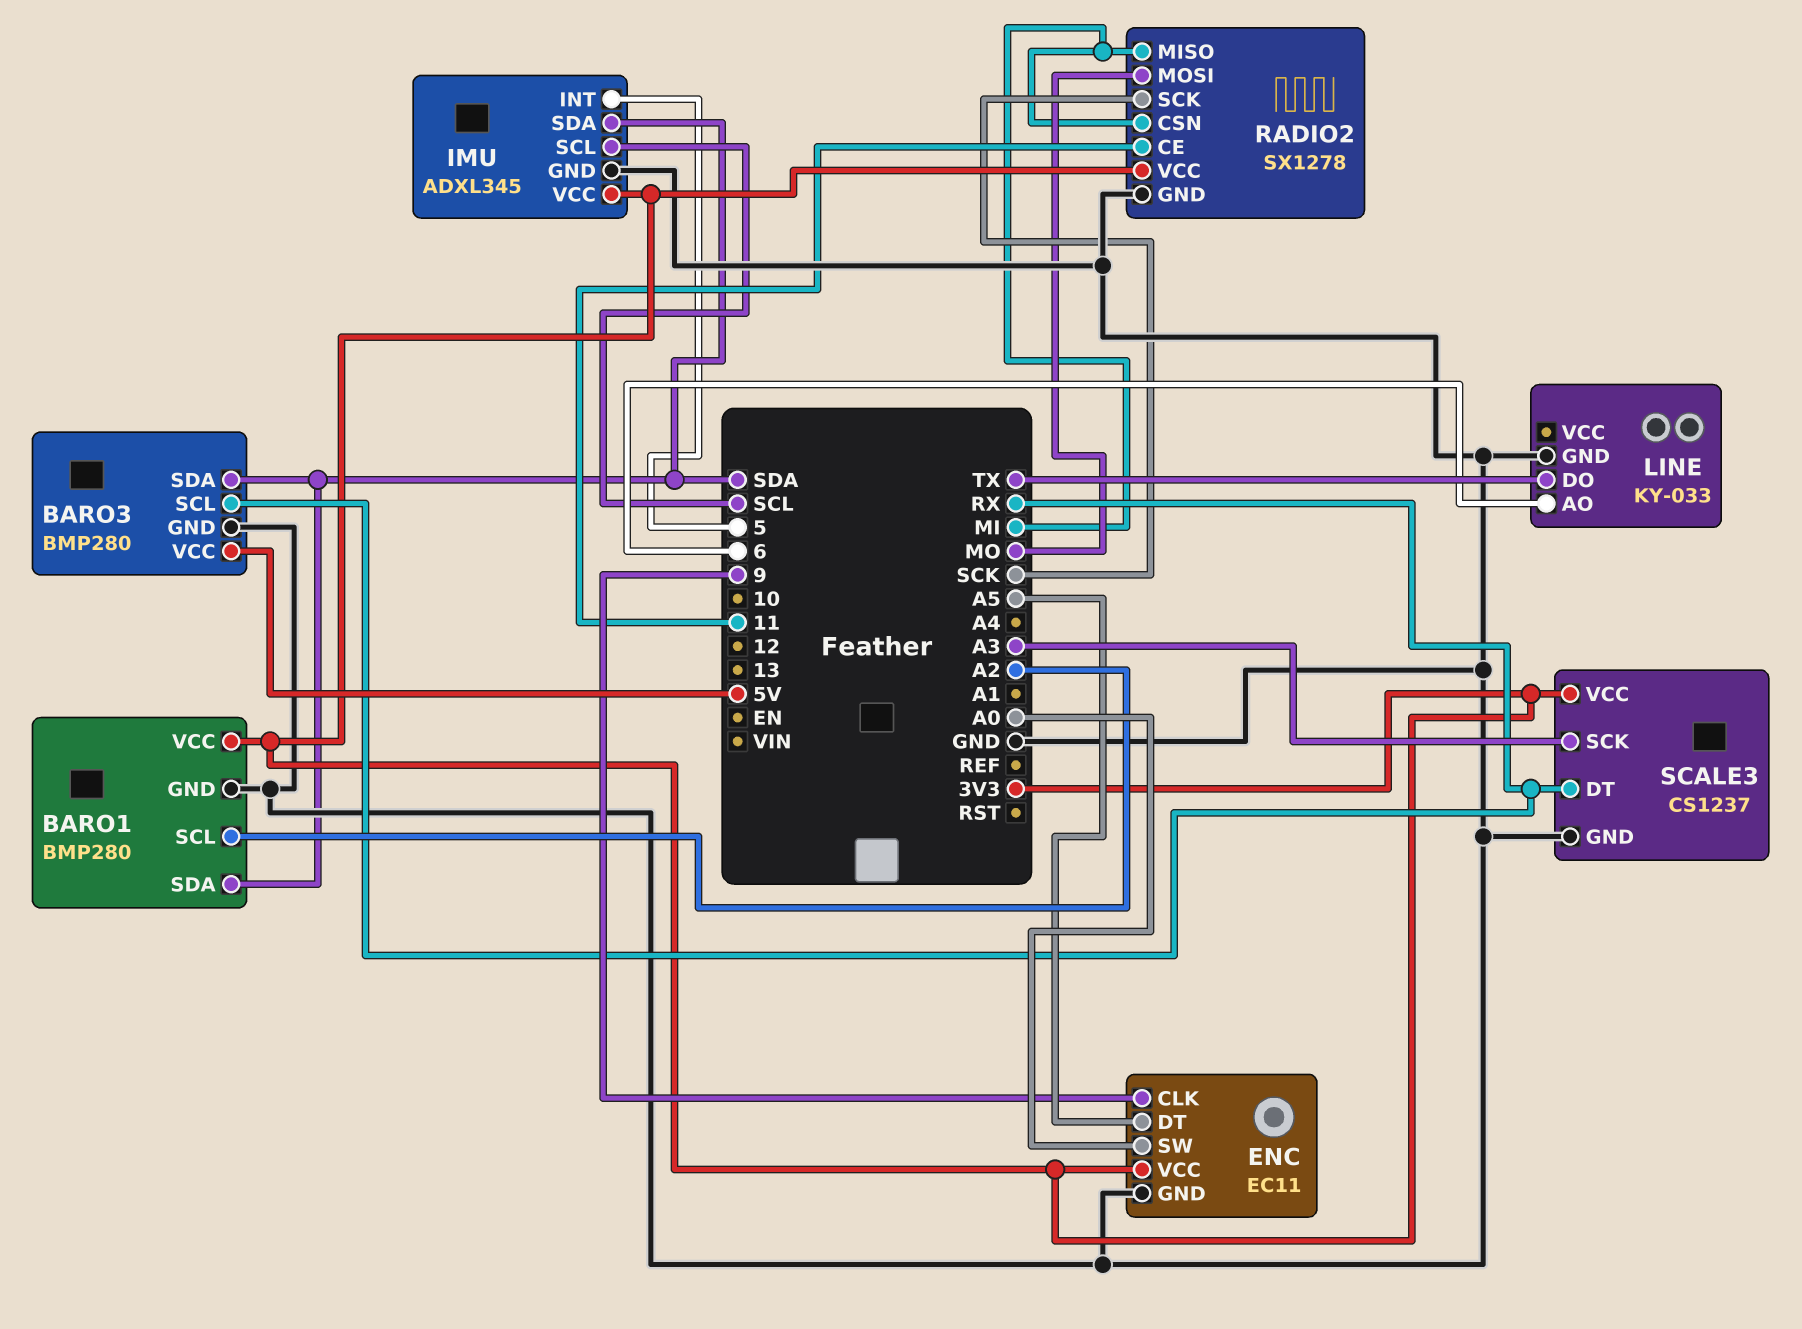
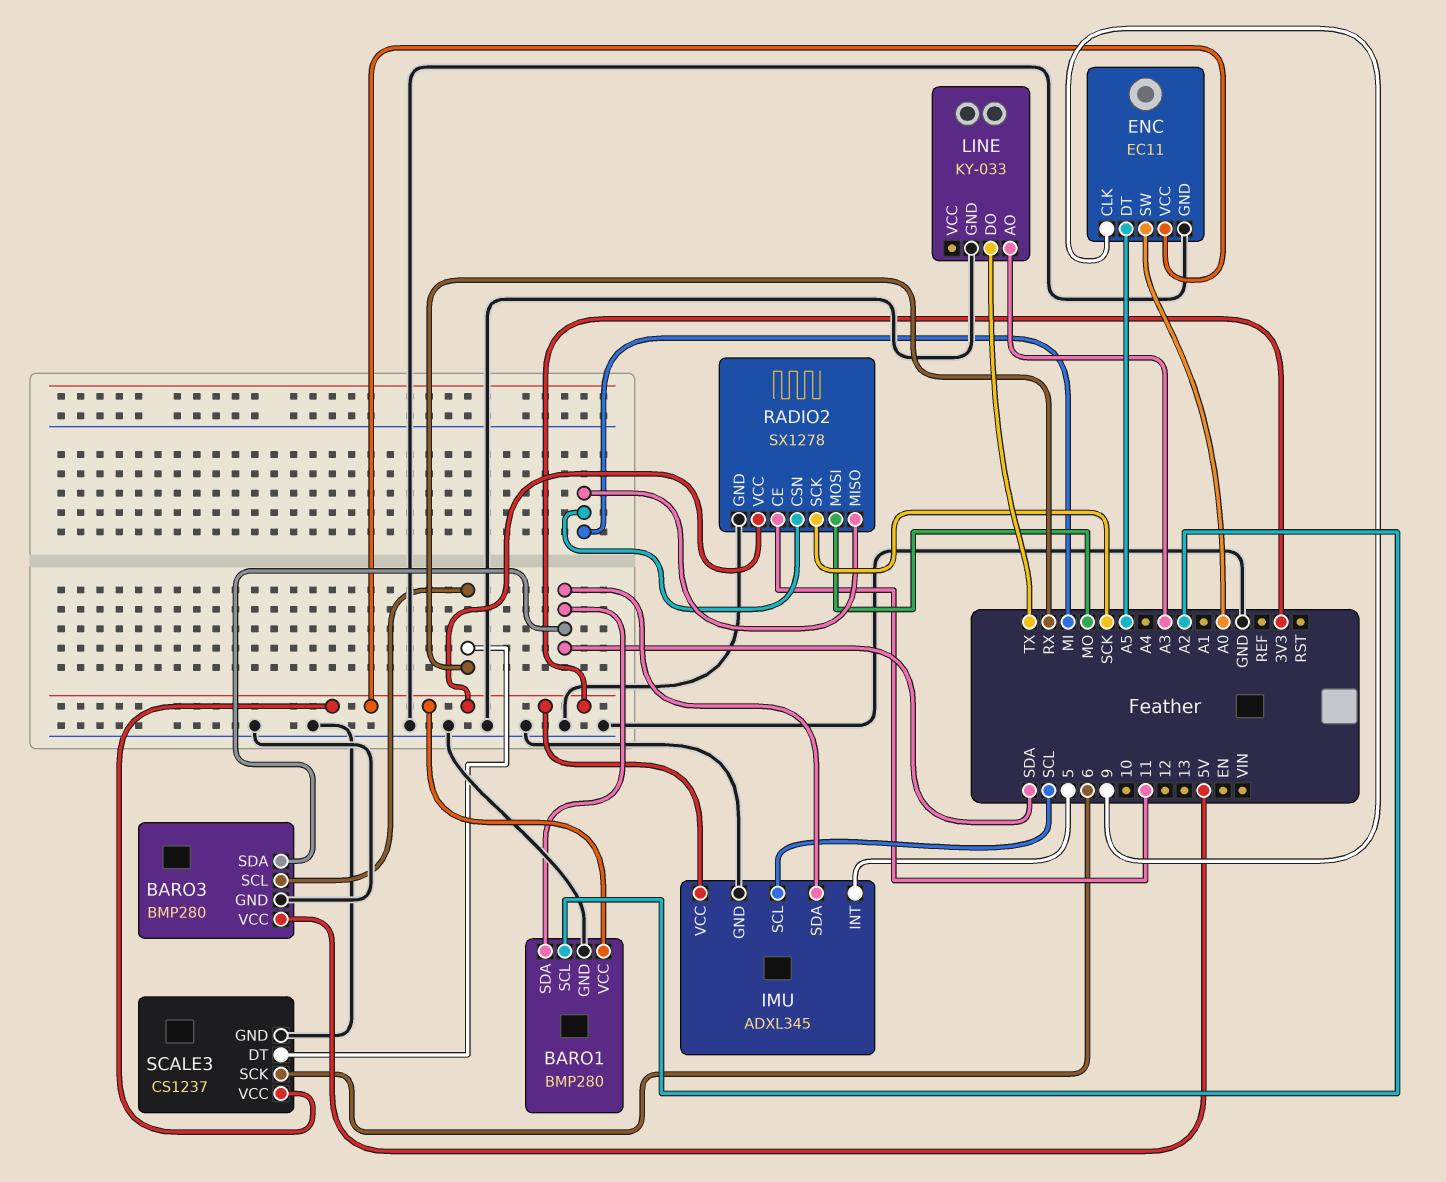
LINE pin AO: 6 -> A3
SCALE3 pin SCK: A3 -> 6

